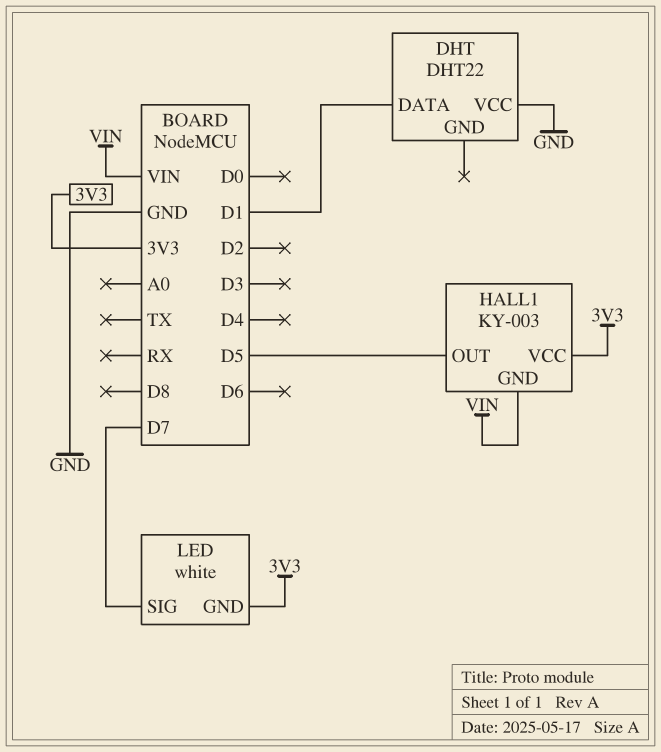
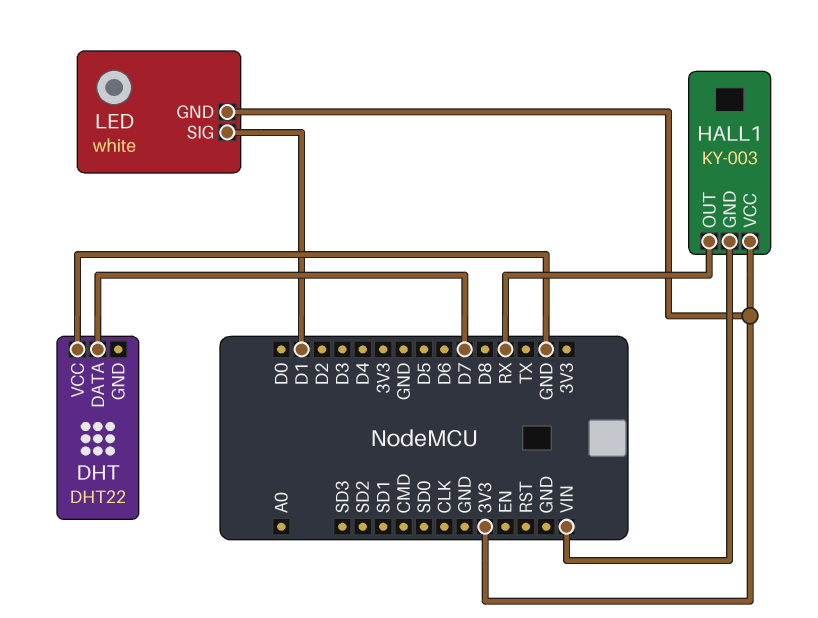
DHT pin DATA: D1 -> D7
HALL1 pin OUT: D5 -> RX
LED pin SIG: D7 -> D1

